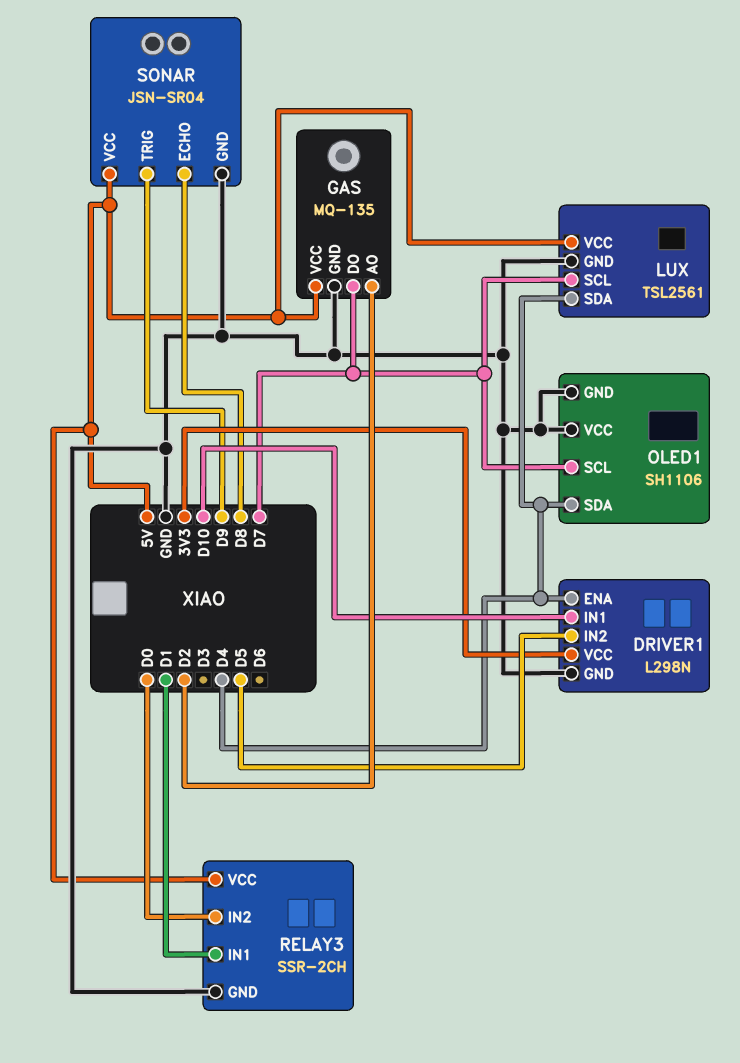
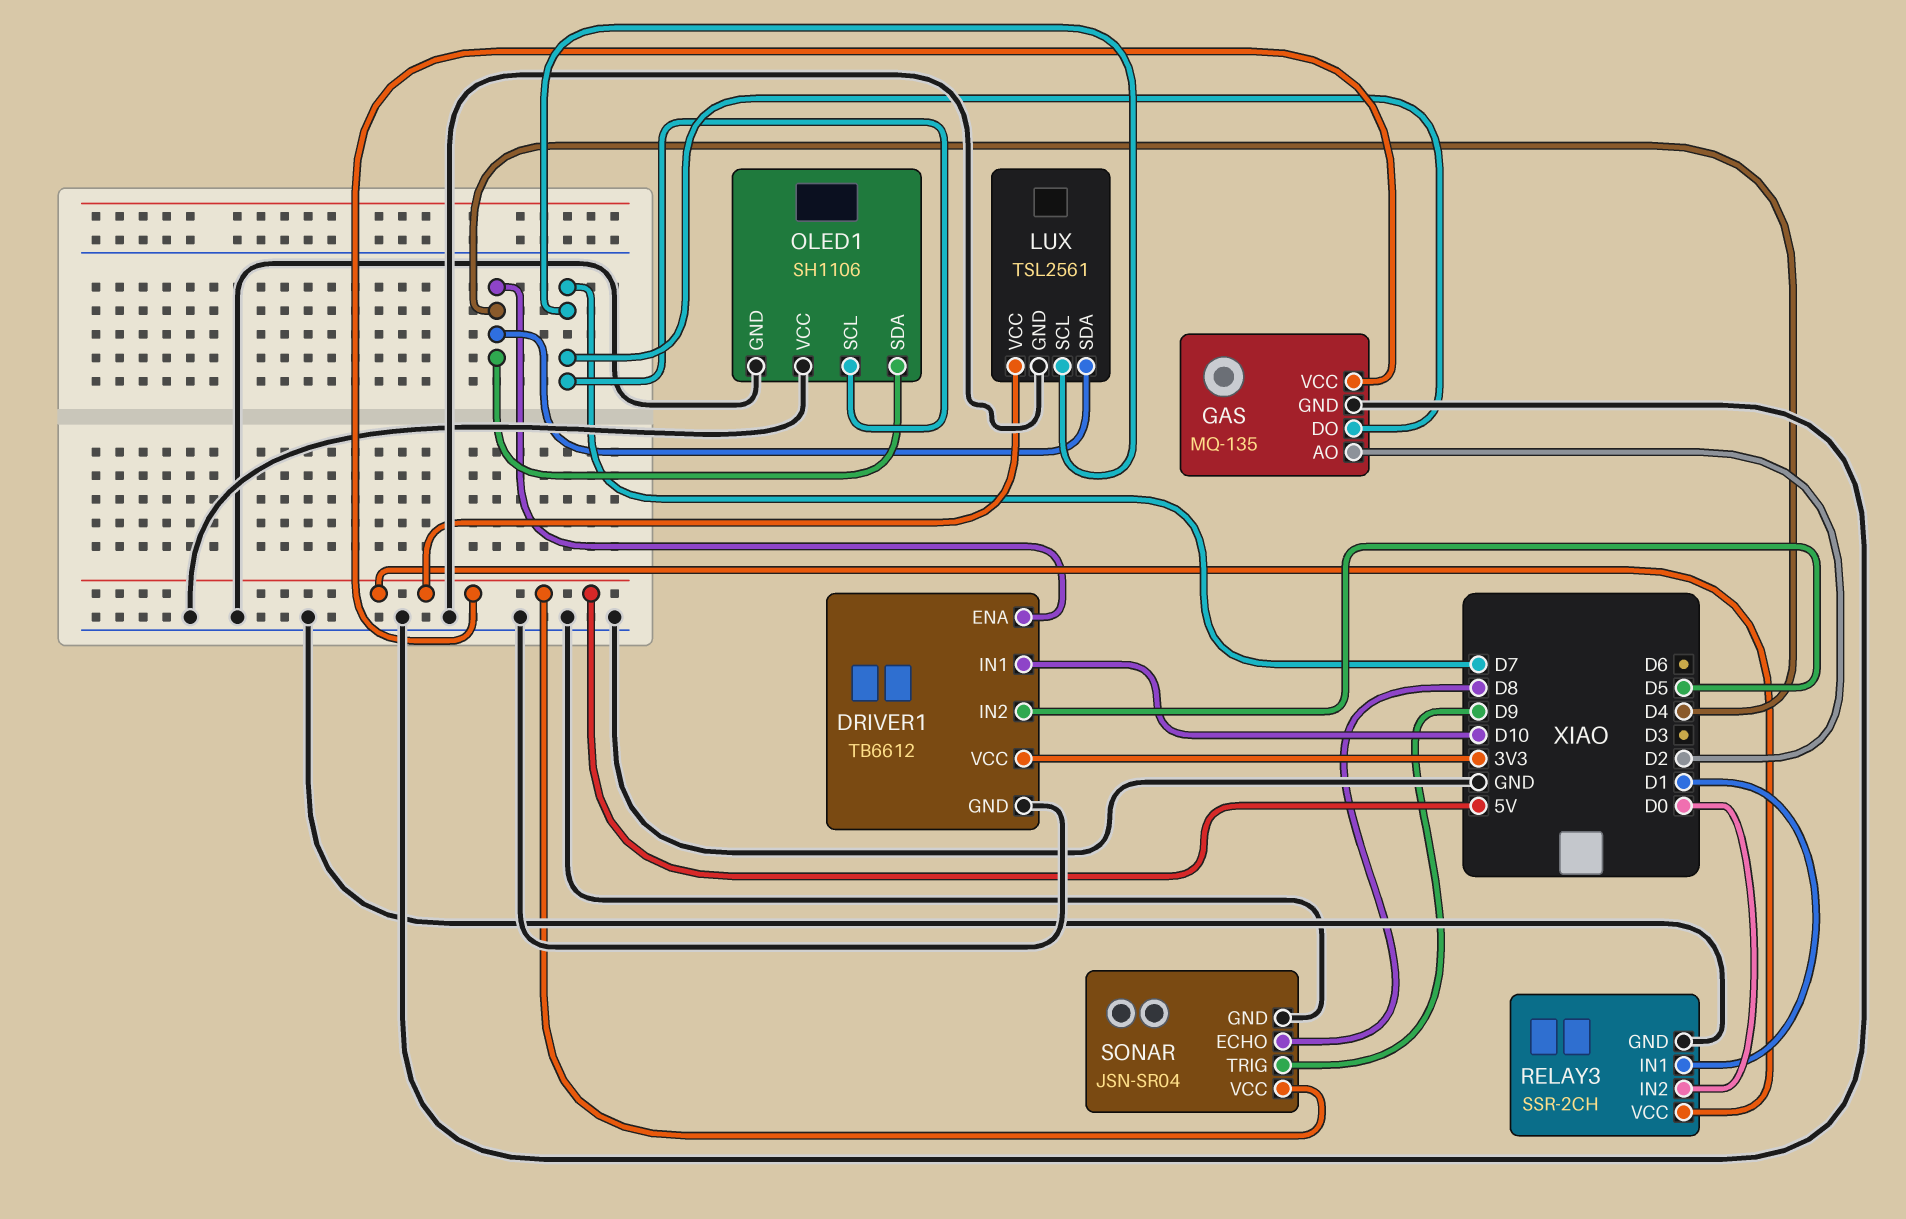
DRIVER1: L298N -> TB6612

